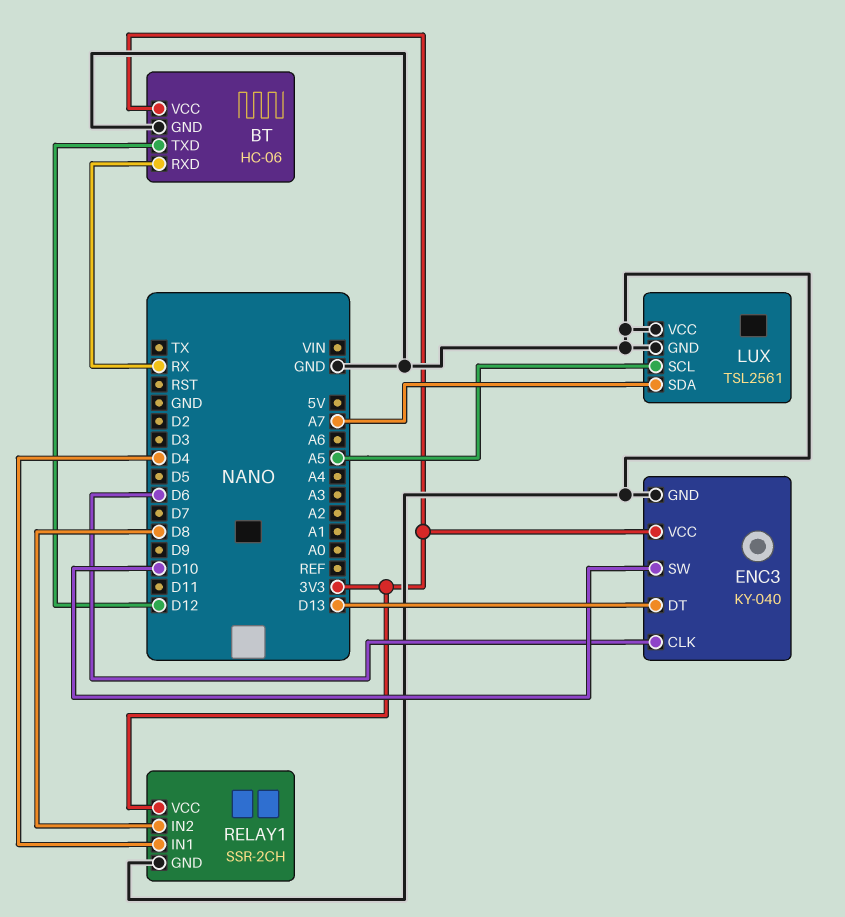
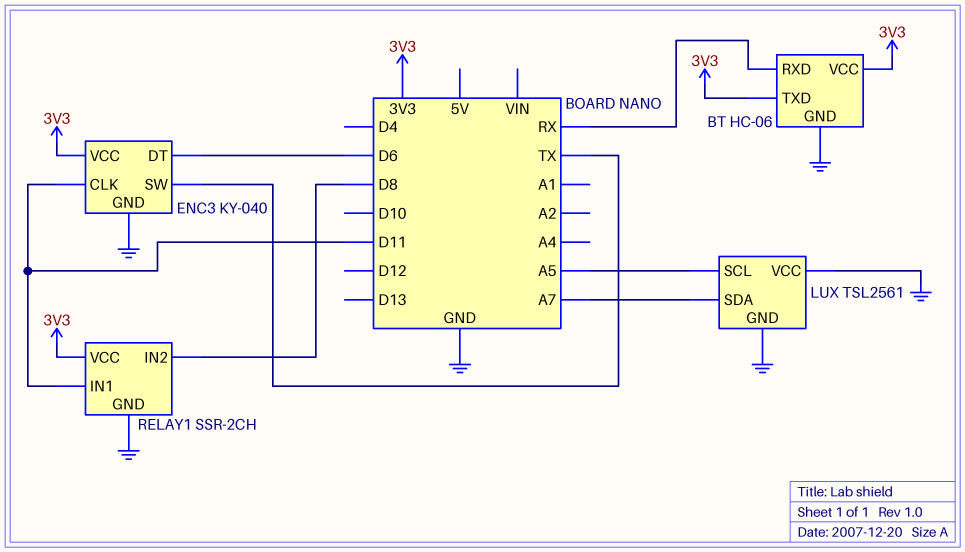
BT pin TXD: D12 -> 3V3
ENC3 pin CLK: D6 -> D11
ENC3 pin DT: D13 -> D6
ENC3 pin SW: D10 -> TX
RELAY1 pin IN1: D4 -> D11

